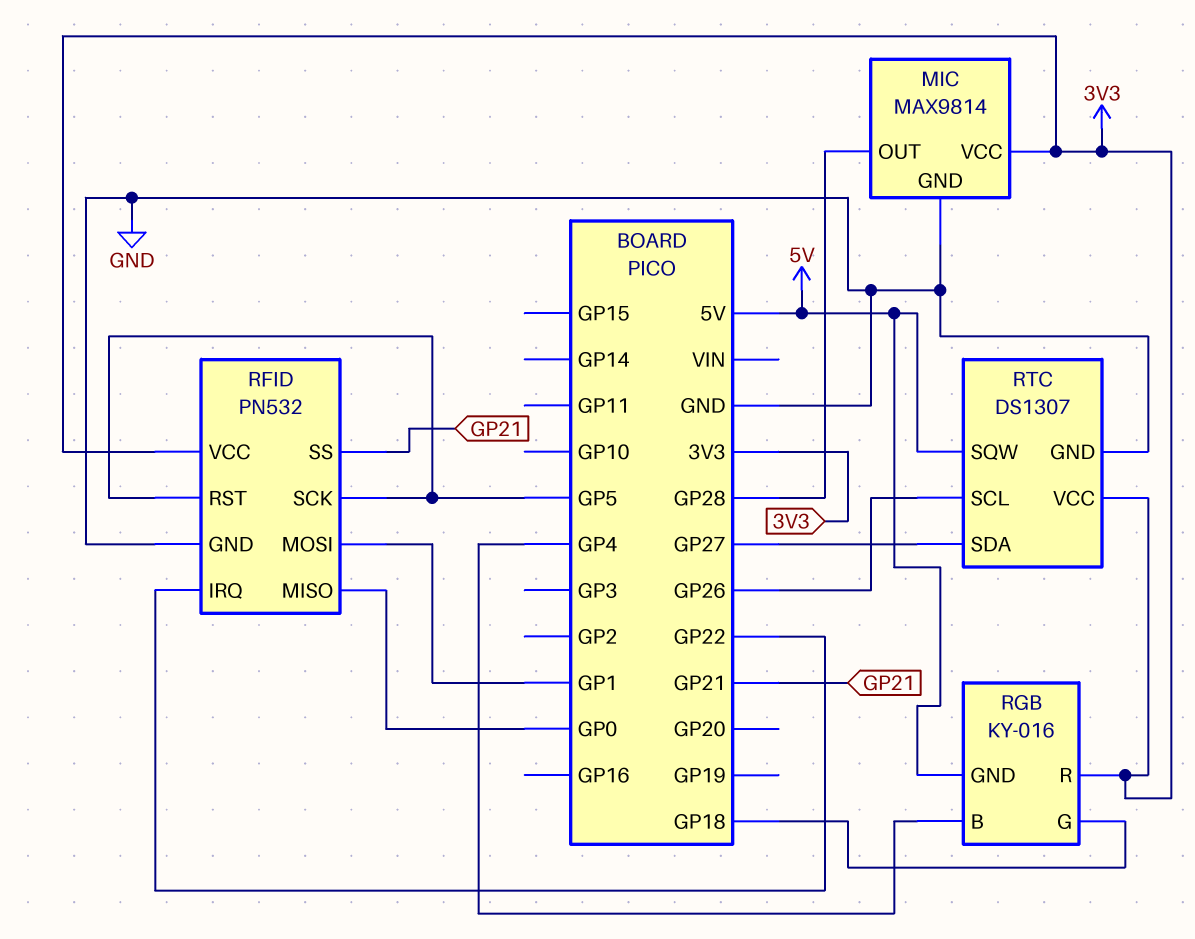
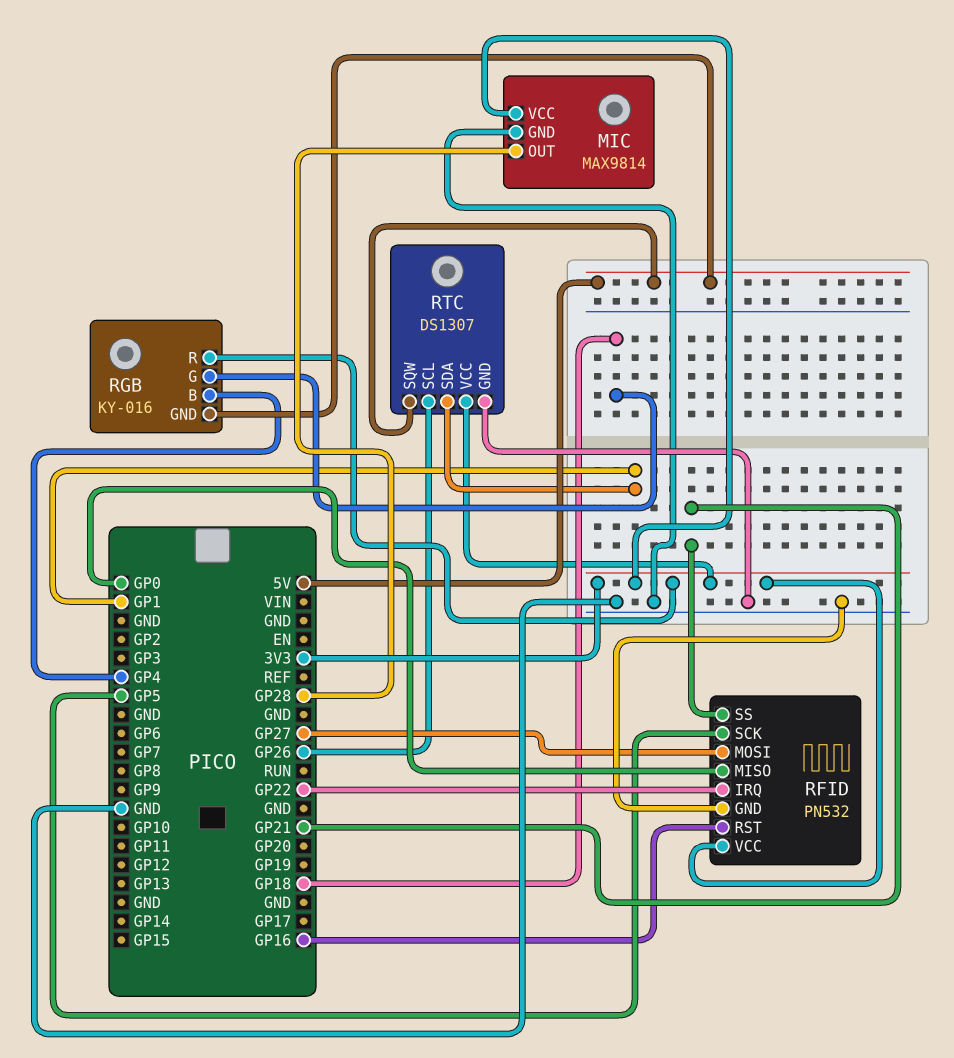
RFID pin MOSI: GP1 -> GP27
RFID pin RST: GP5 -> GP16
RTC pin SDA: GP27 -> GP1

